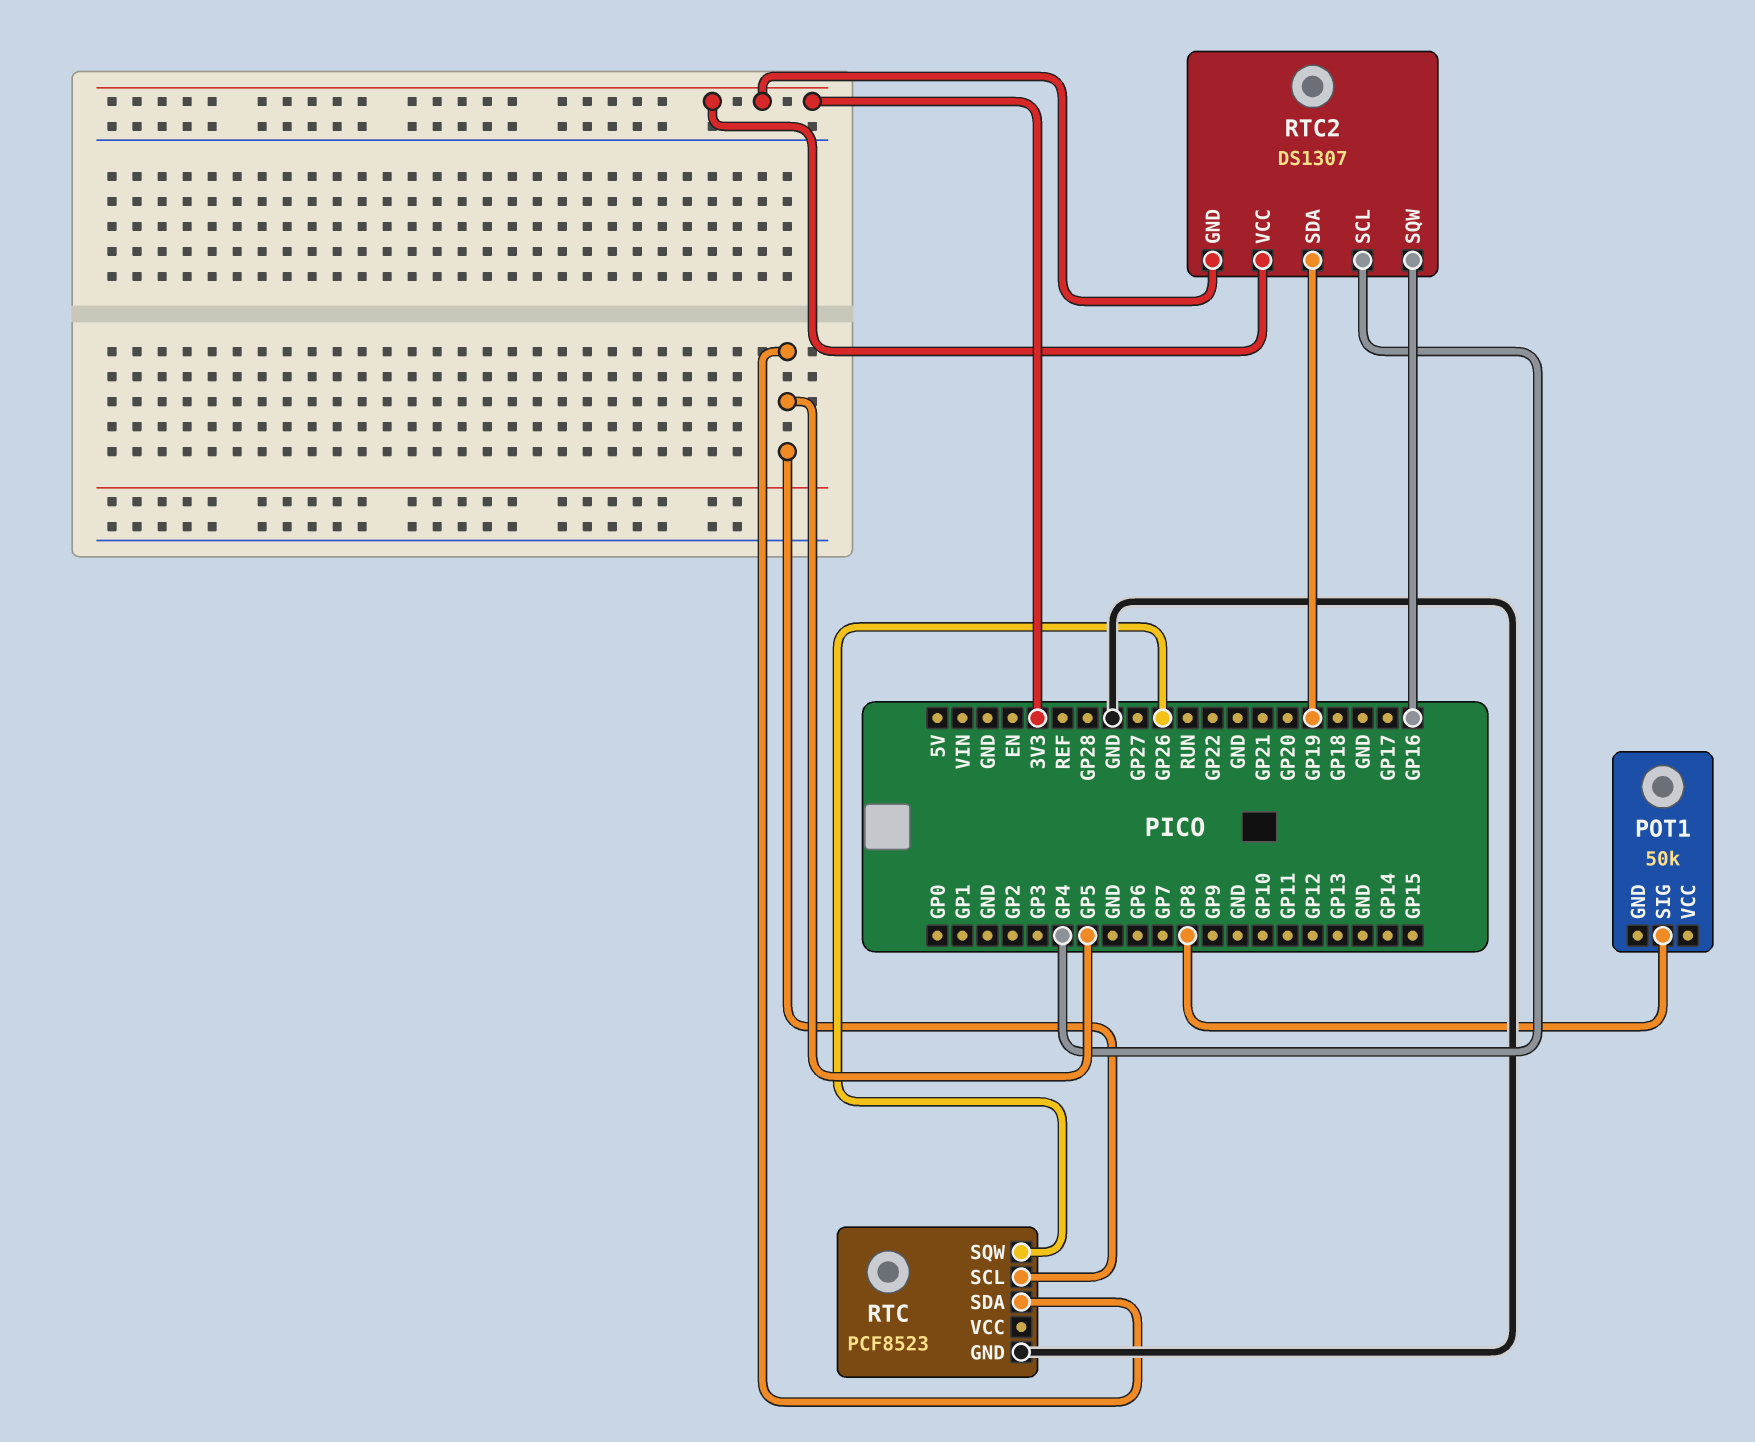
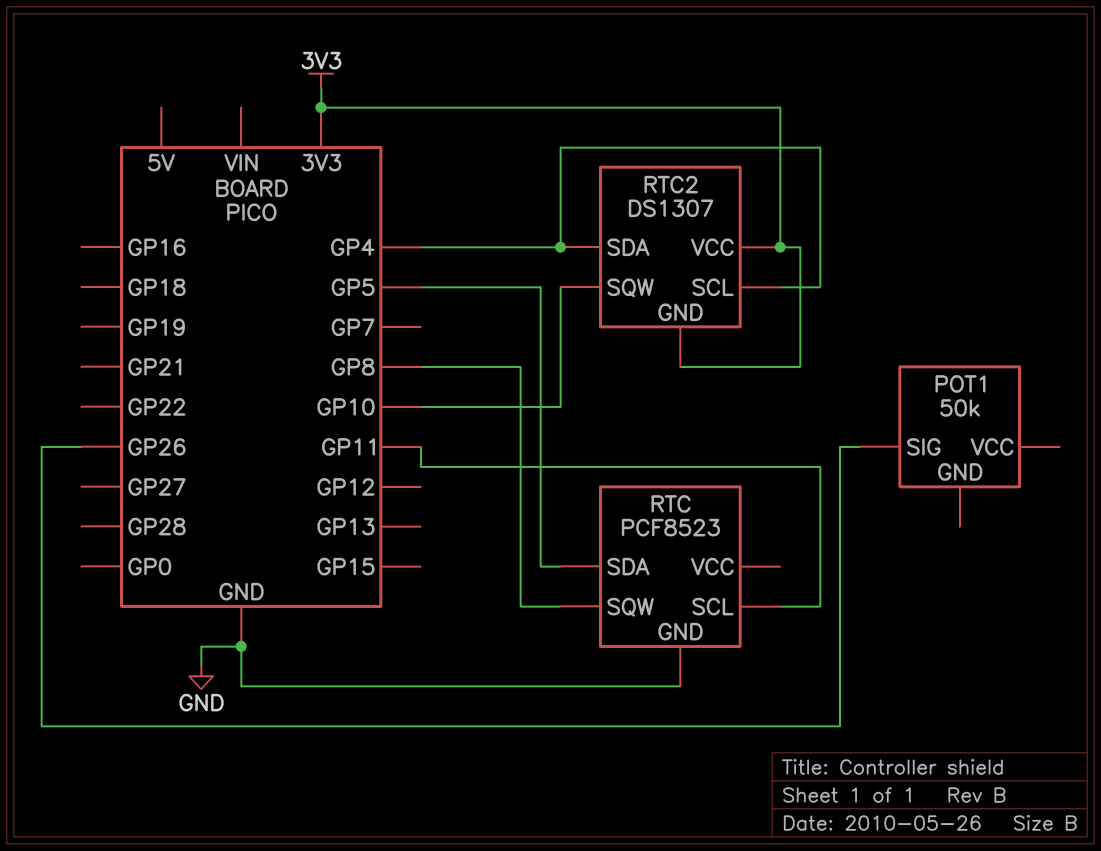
POT1 pin SIG: GP8 -> GP26
RTC pin SCL: GP5 -> GP11
RTC pin SQW: GP26 -> GP8
RTC2 pin SDA: GP19 -> GP4
RTC2 pin SQW: GP16 -> GP10

